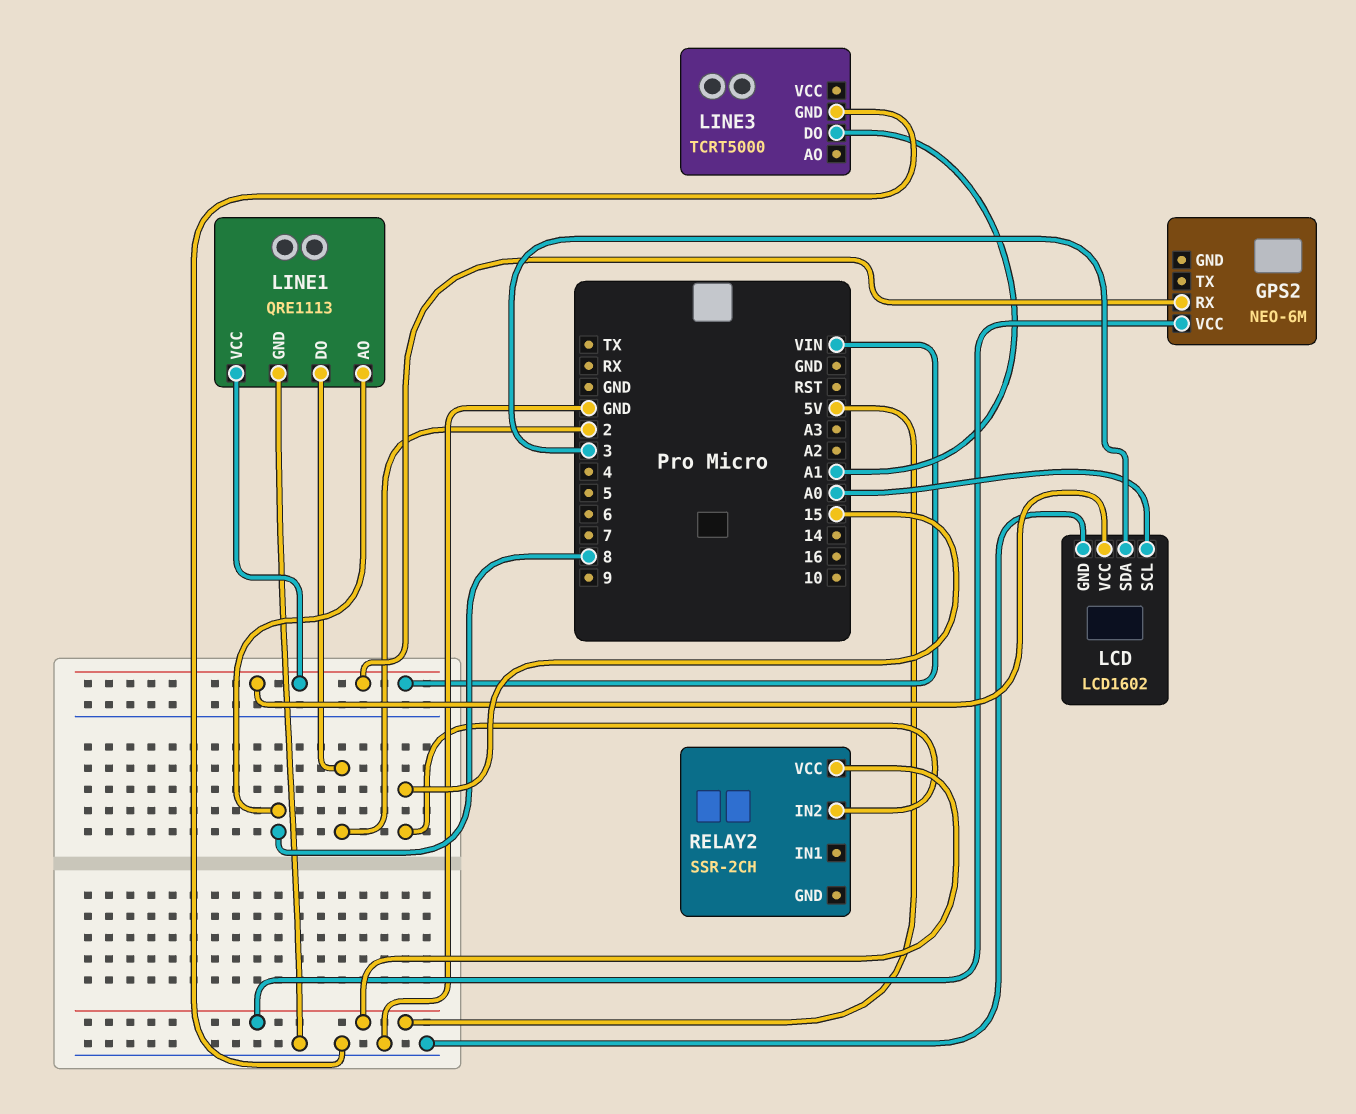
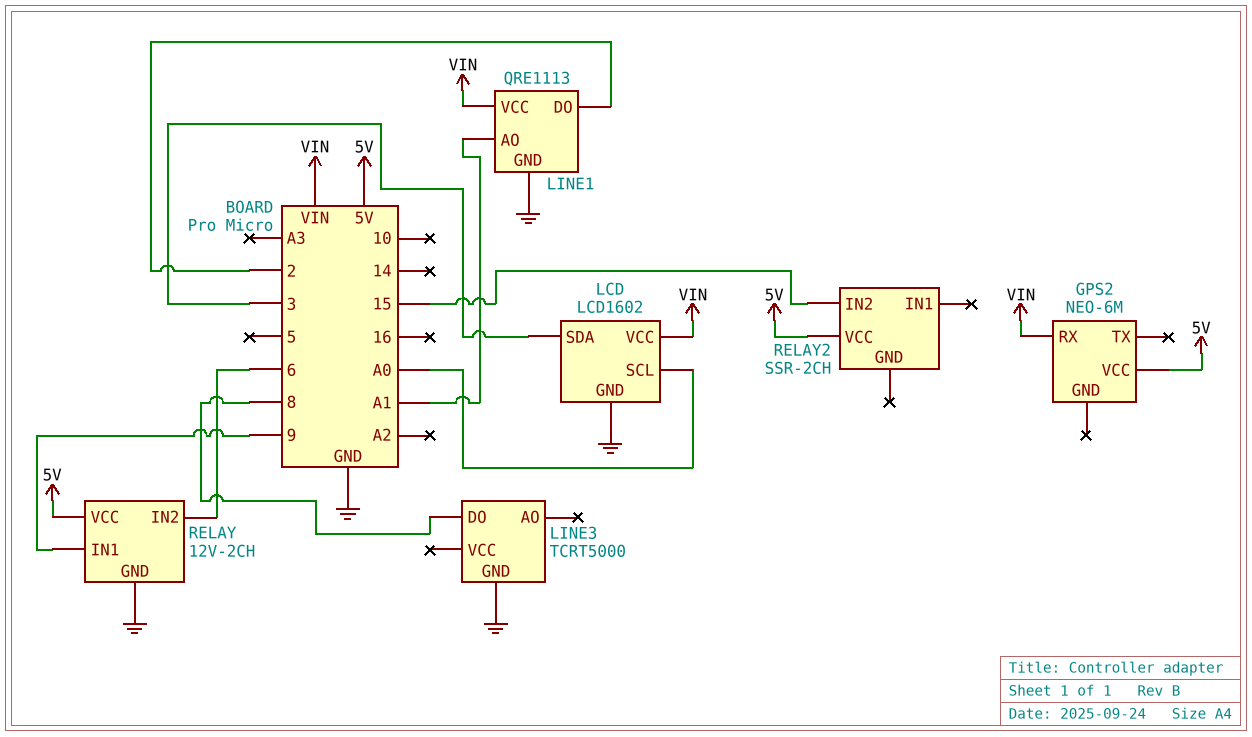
LINE1 pin AO: 8 -> A1
LINE3 pin DO: A1 -> 8
RELAY: none -> 12V-2CH
RELAY pin GND: none -> GND
RELAY pin IN1: none -> 9
RELAY pin IN2: none -> 6
RELAY pin VCC: none -> 5V

